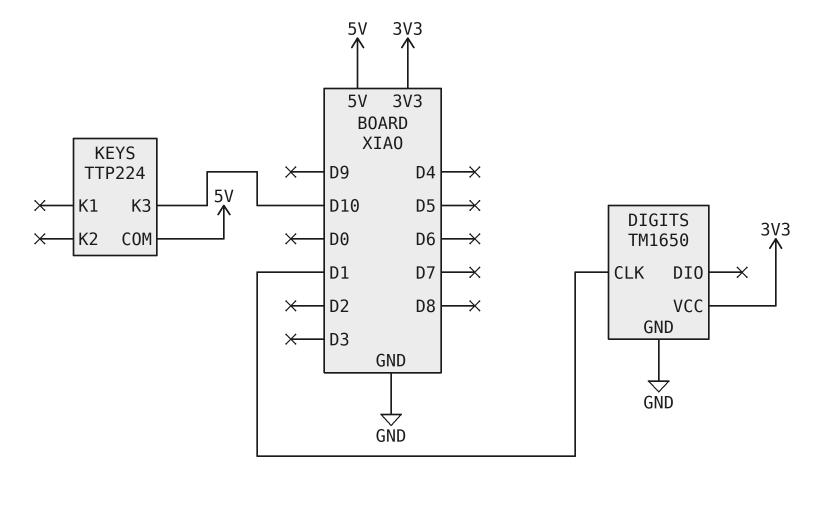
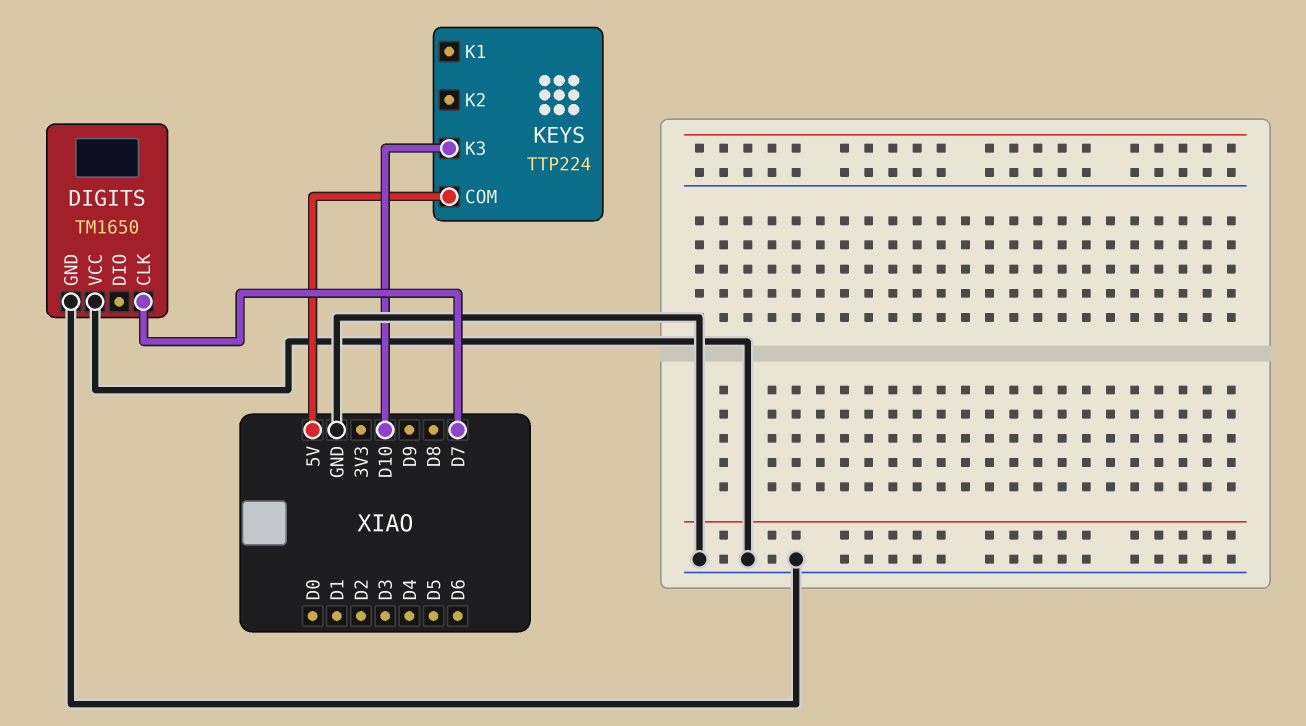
DIGITS pin CLK: D1 -> D7
DIGITS pin VCC: 3V3 -> GND

